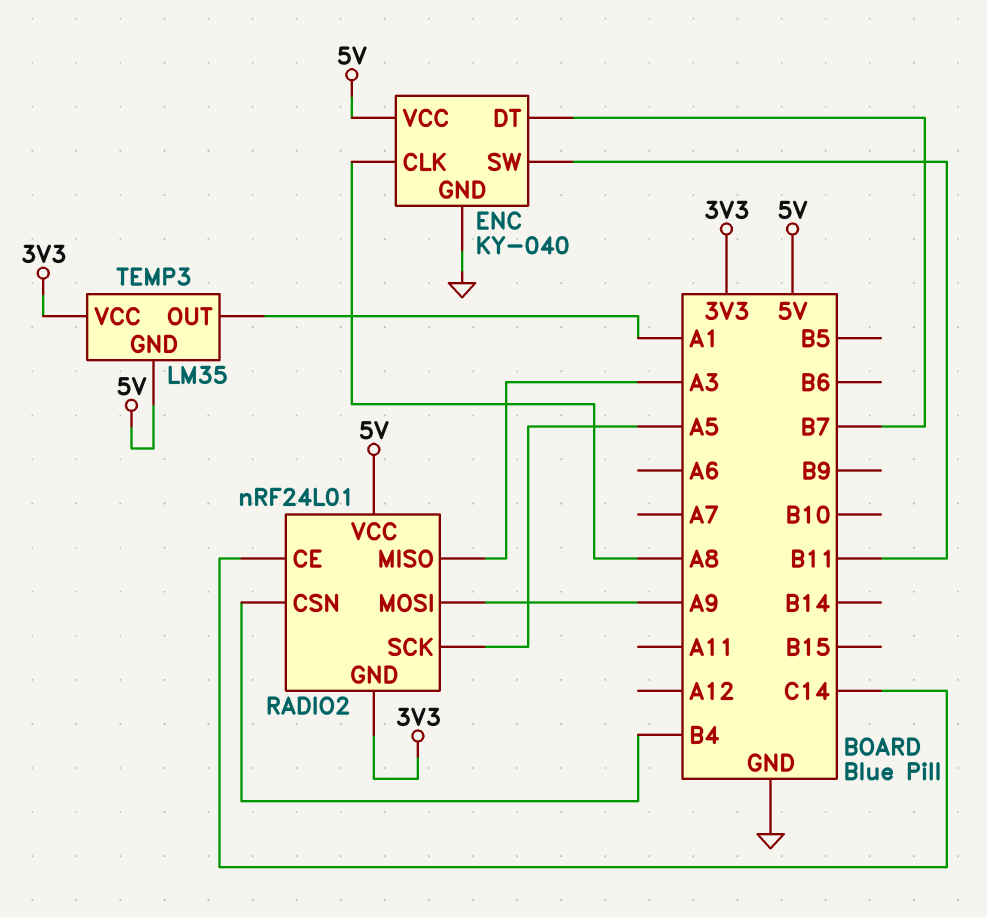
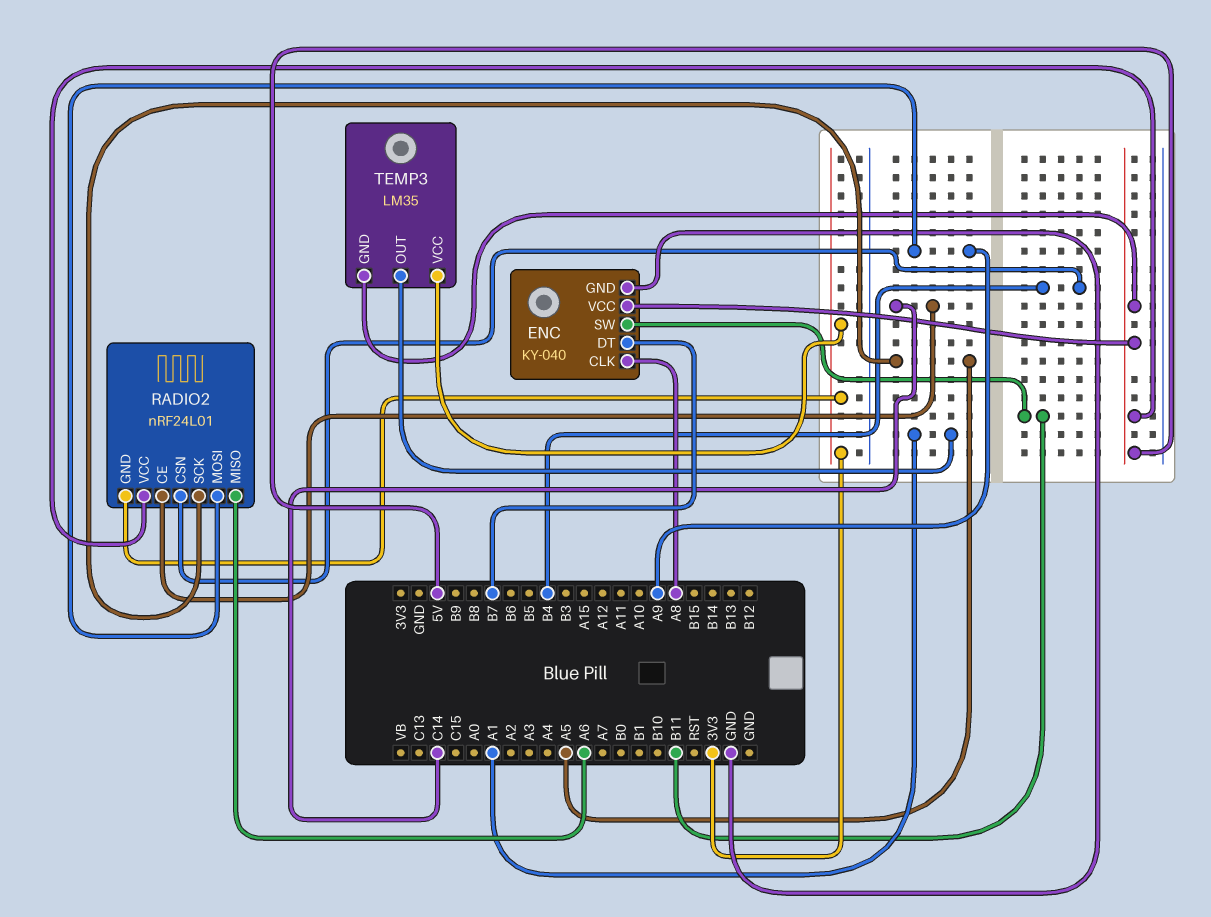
RADIO2 pin MISO: A3 -> A6

